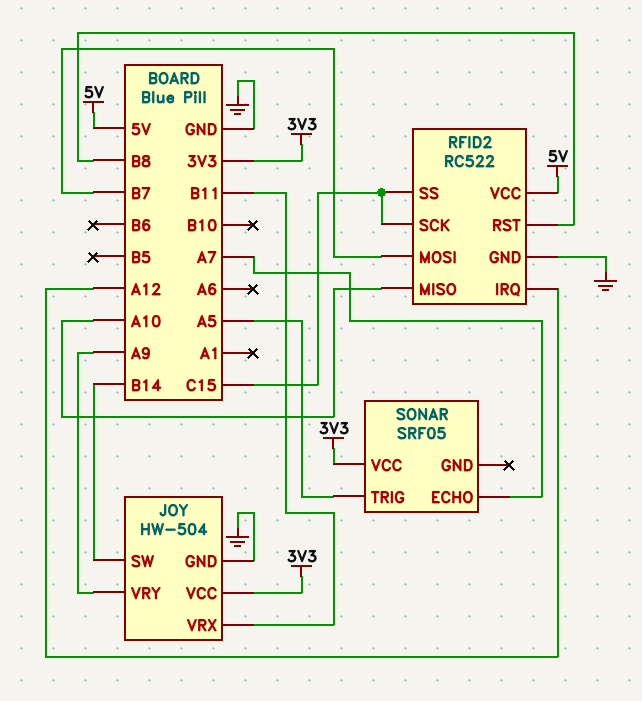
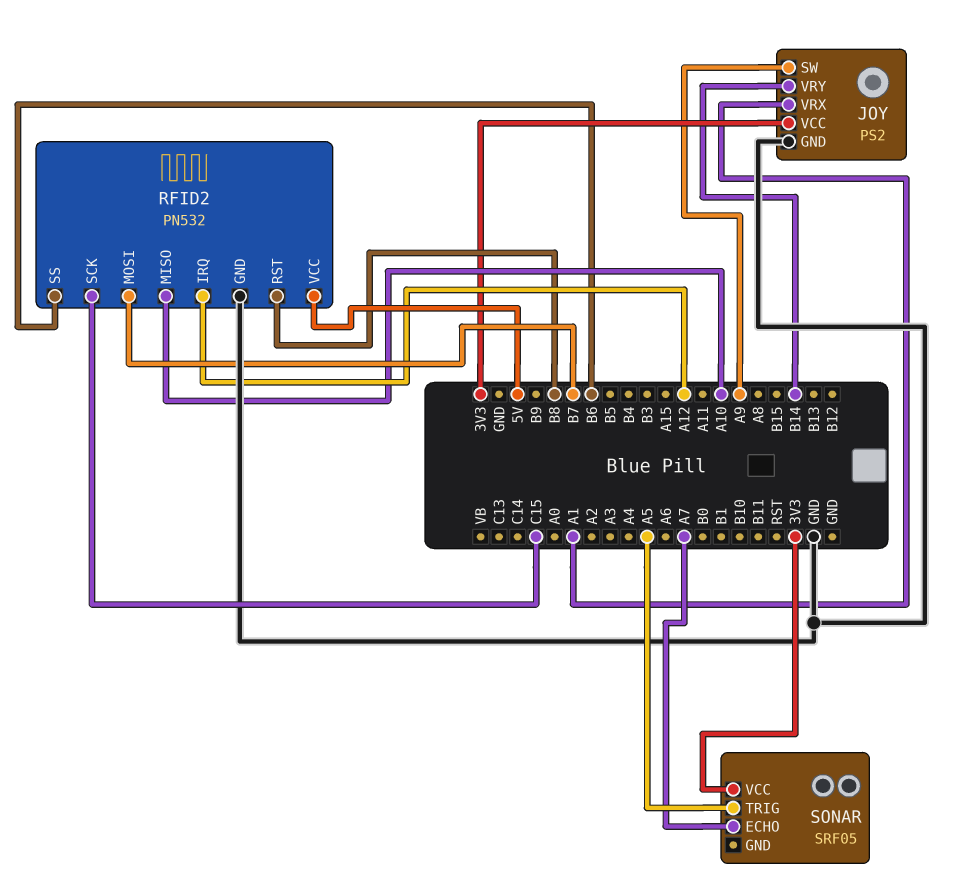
JOY: HW-504 -> PS2
JOY pin SW: B14 -> A9
JOY pin VRX: B11 -> A1
JOY pin VRY: A9 -> B14
RFID2: RC522 -> PN532
RFID2 pin SS: C15 -> B6

